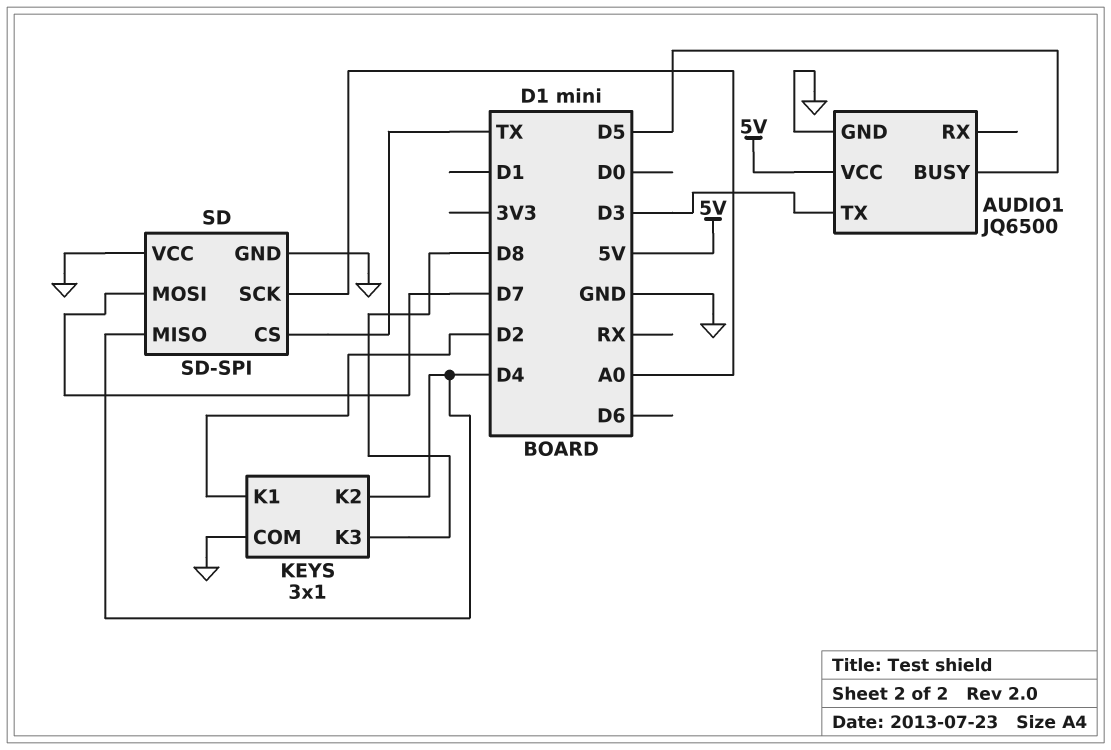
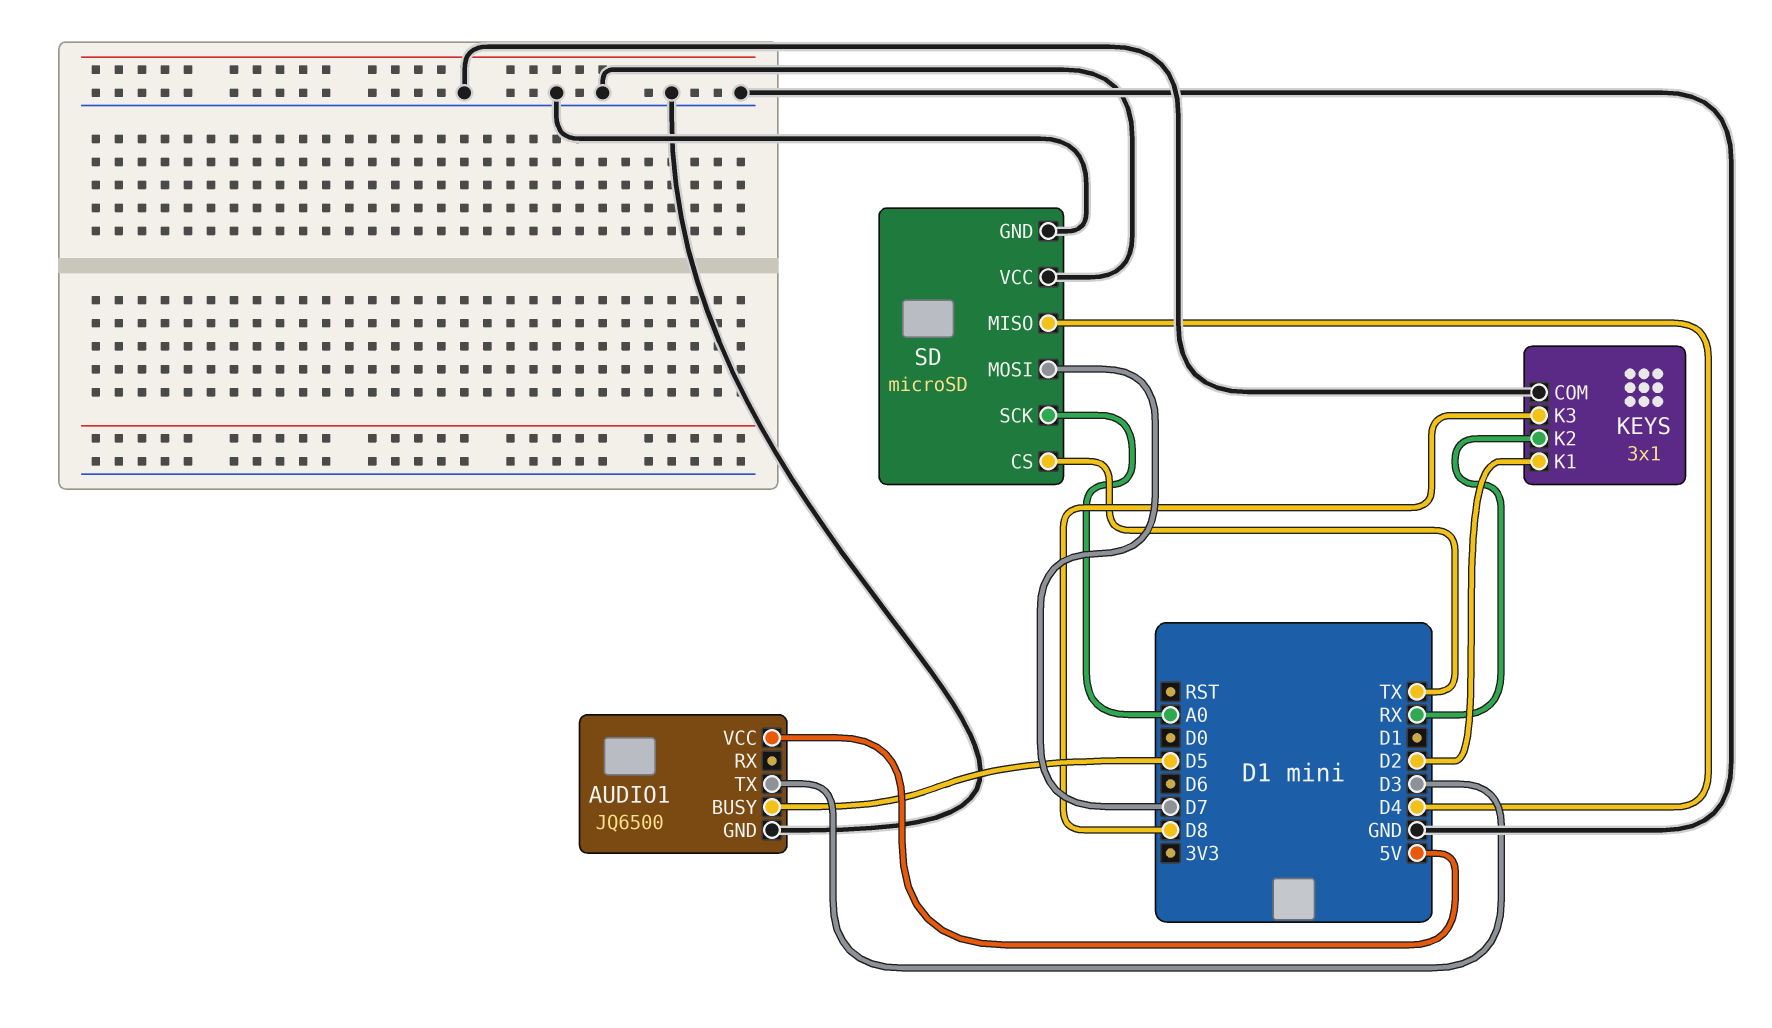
KEYS pin K2: D4 -> RX
SD: SD-SPI -> microSD

